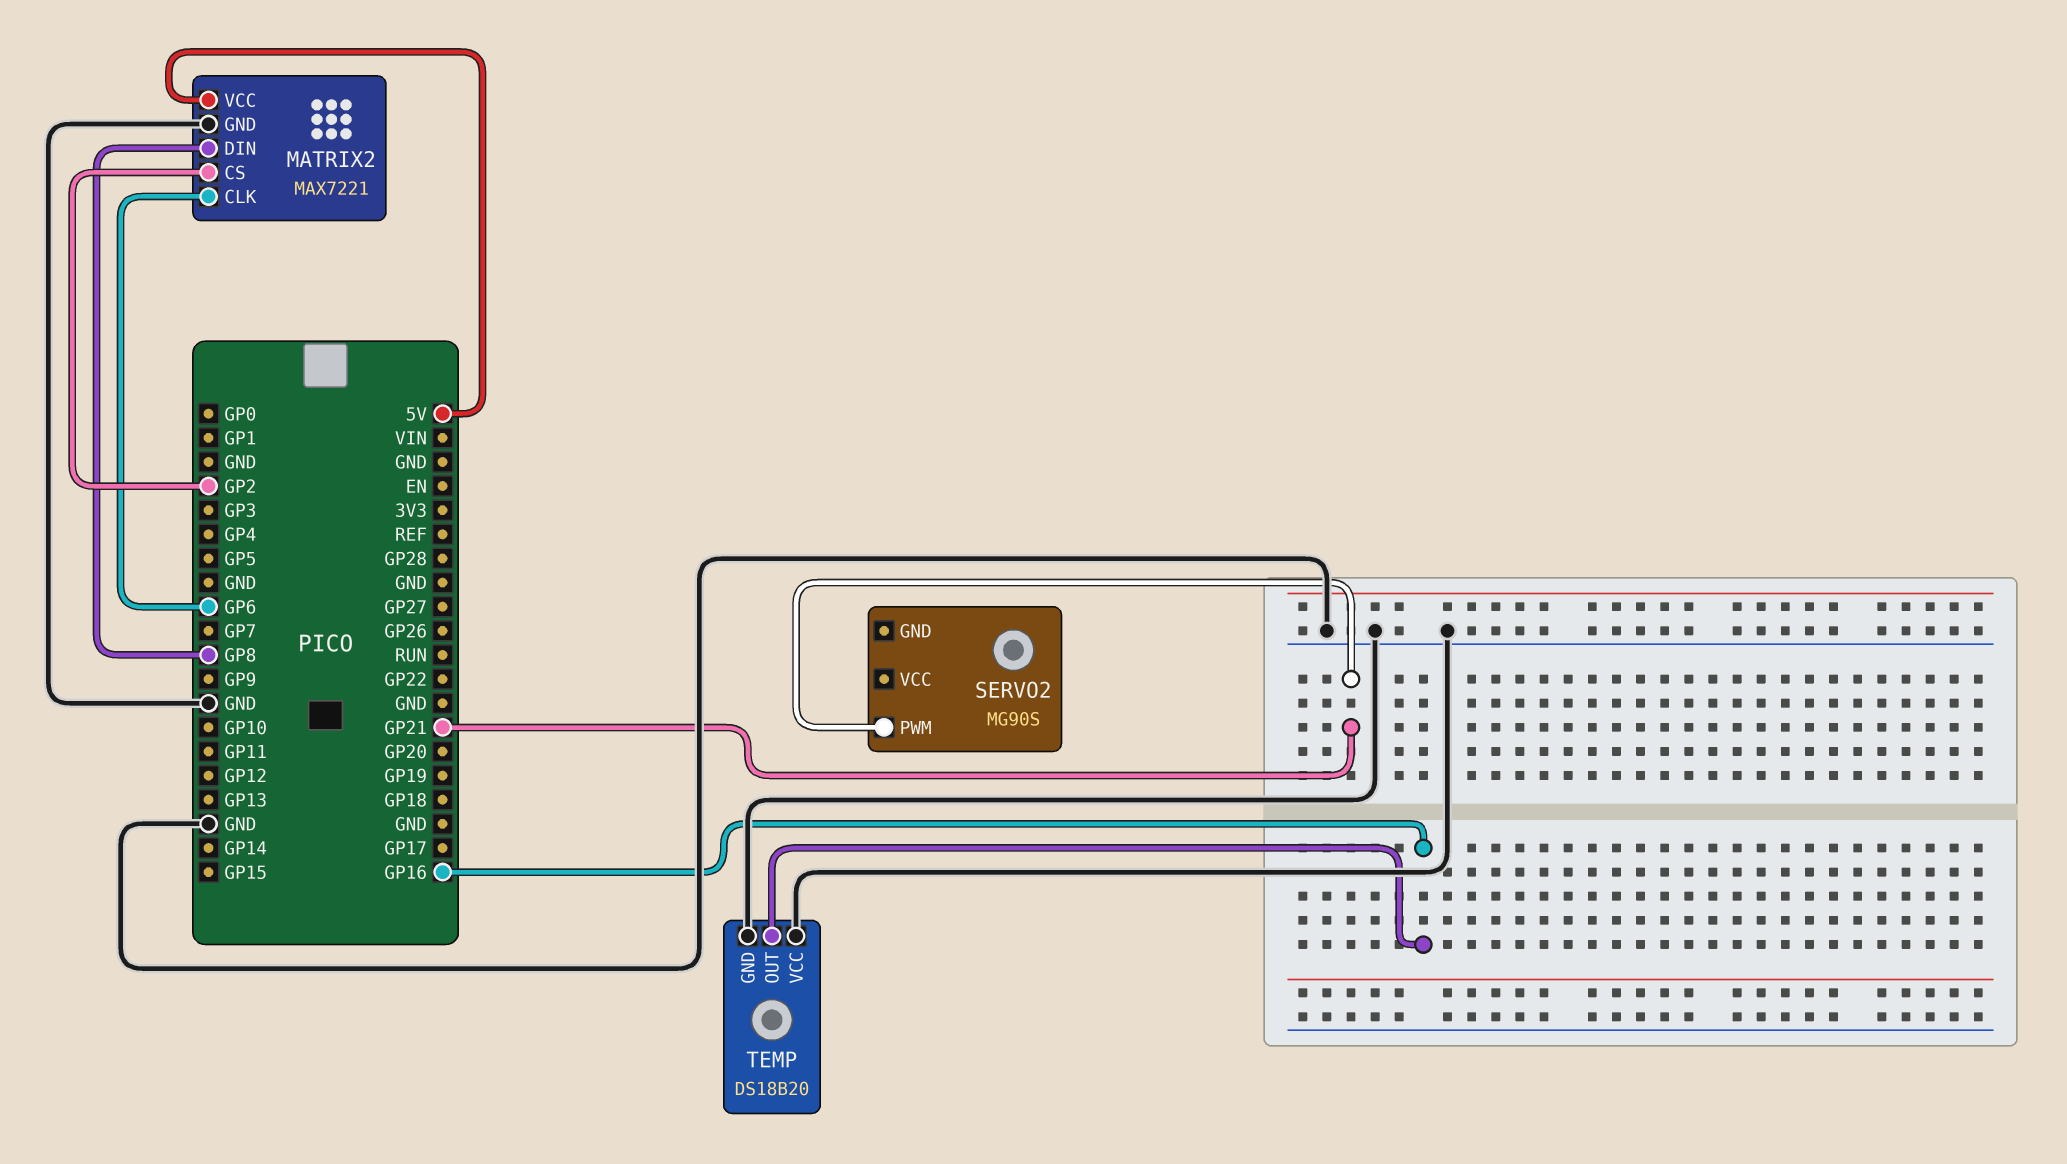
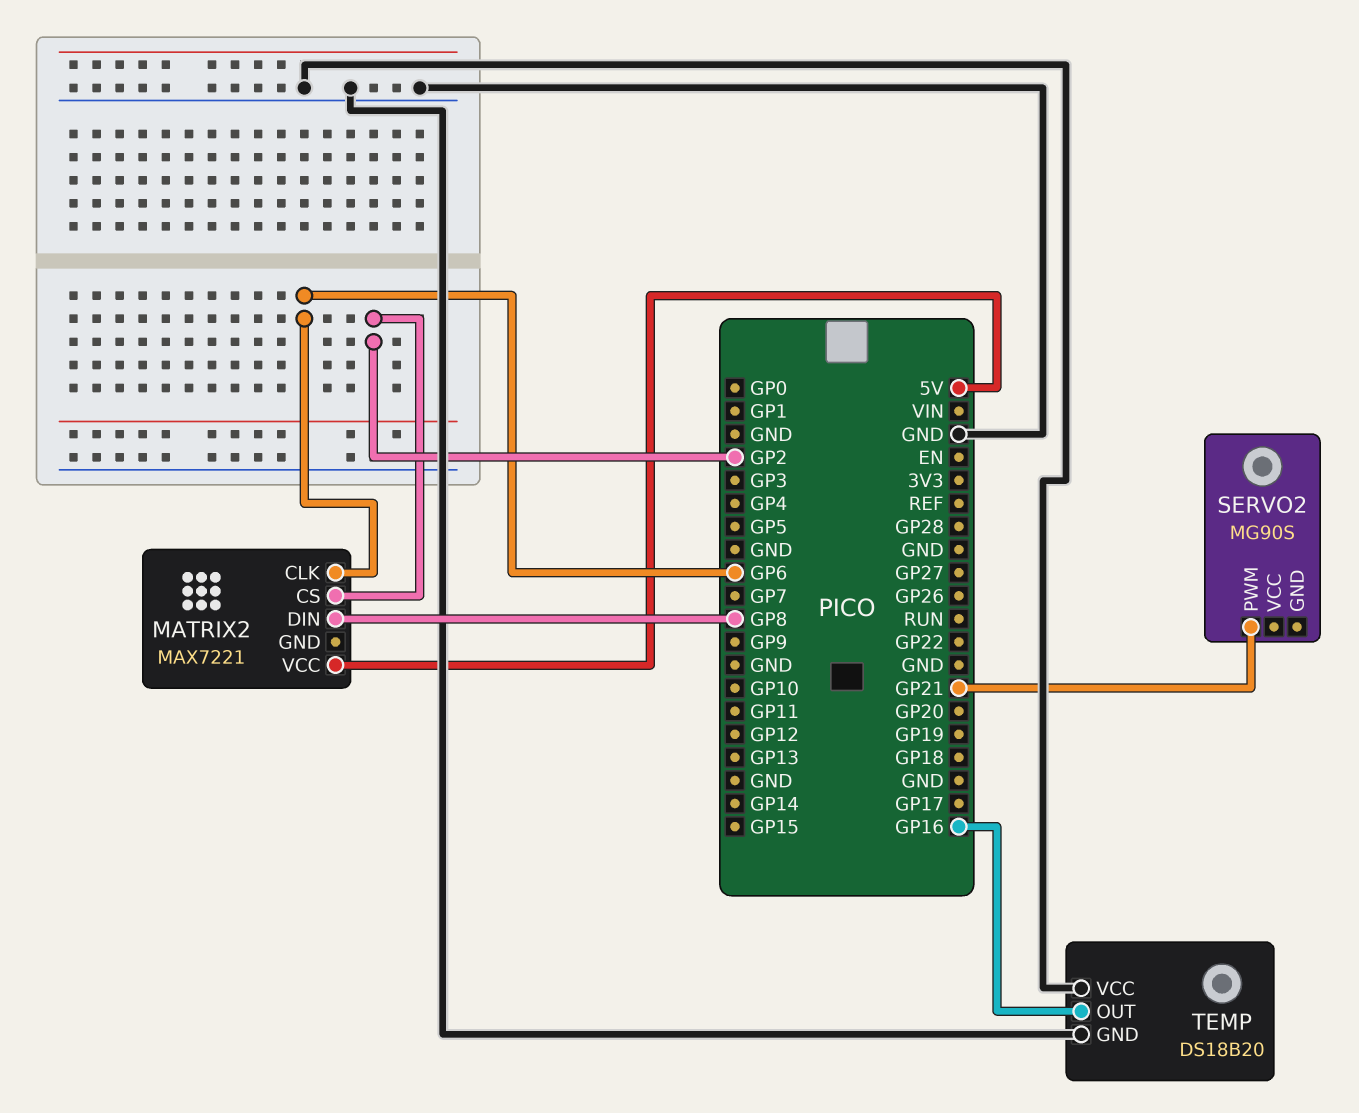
MATRIX2 pin GND: GND -> none

